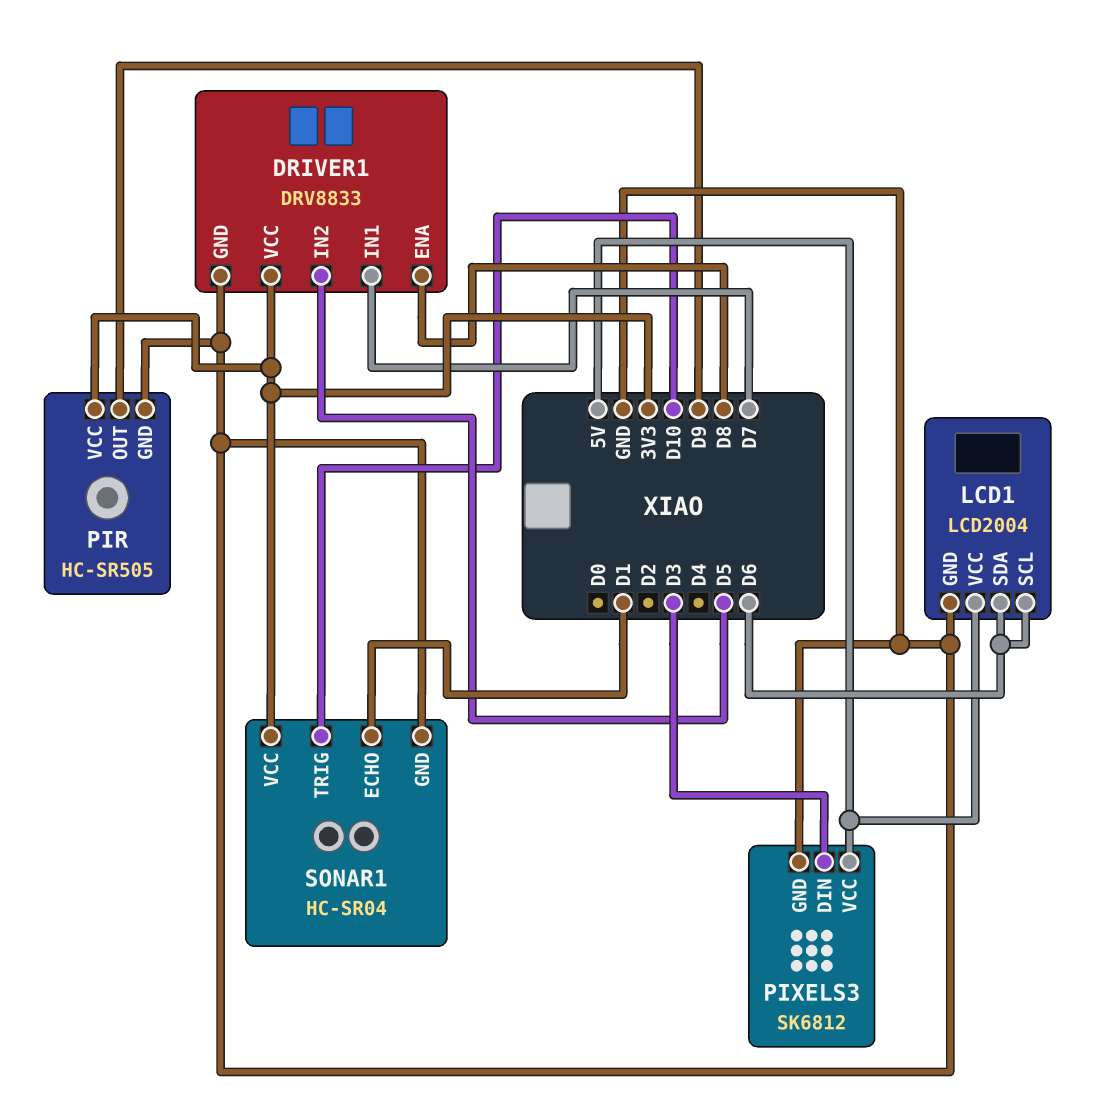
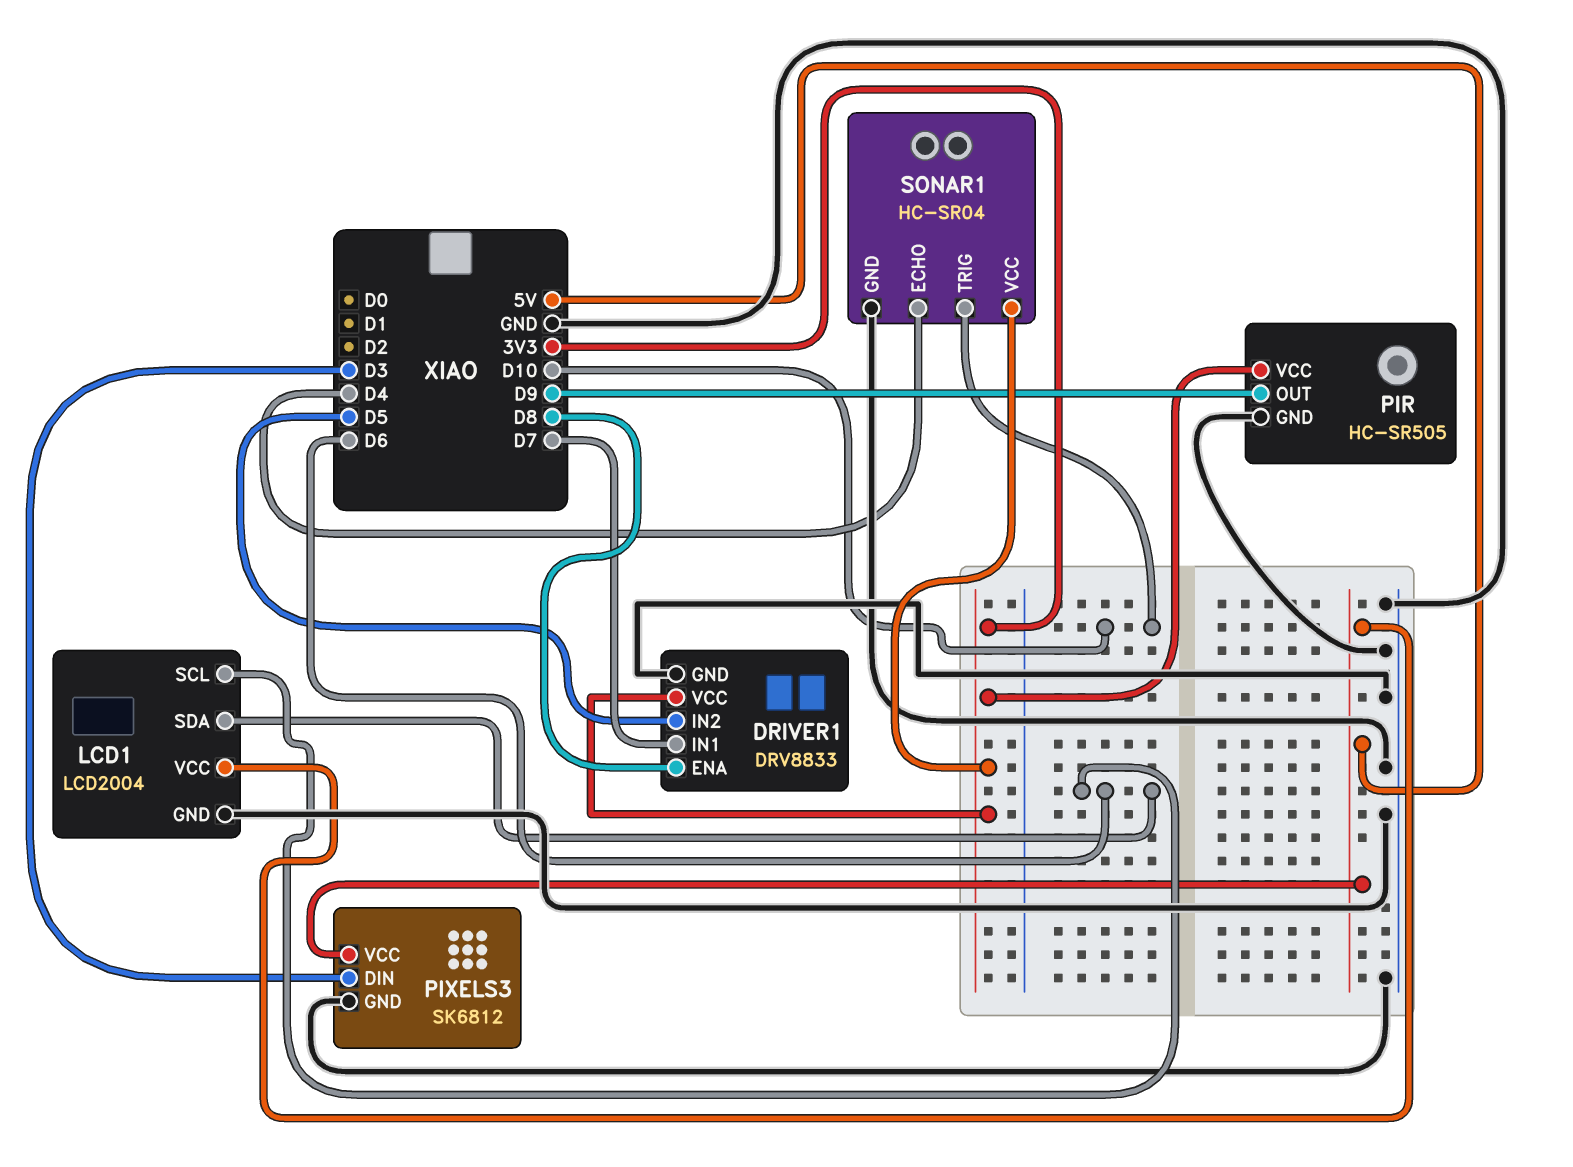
SONAR1 pin ECHO: D1 -> D4

